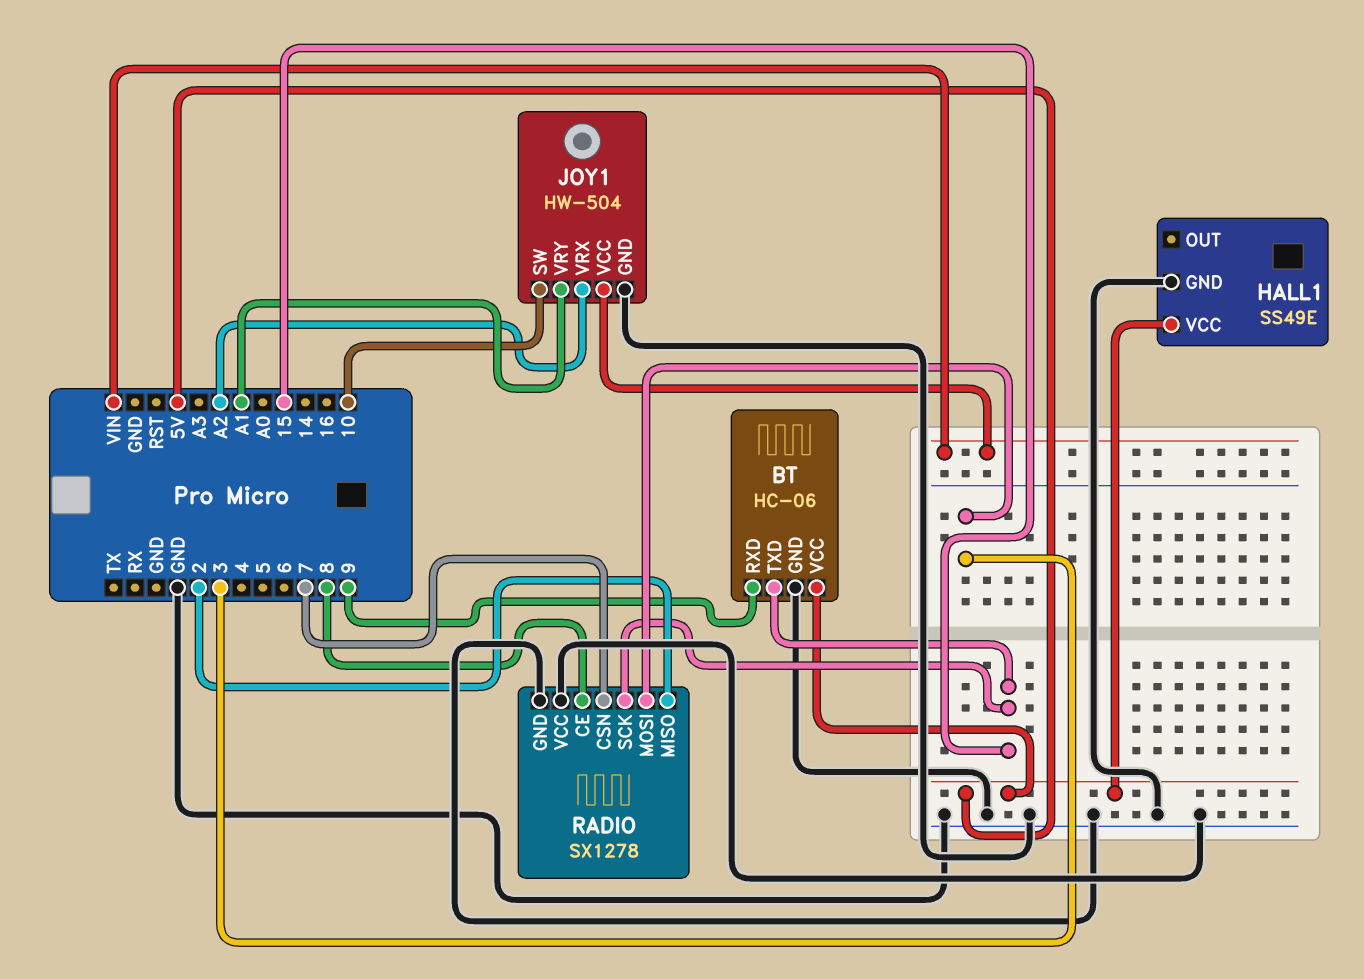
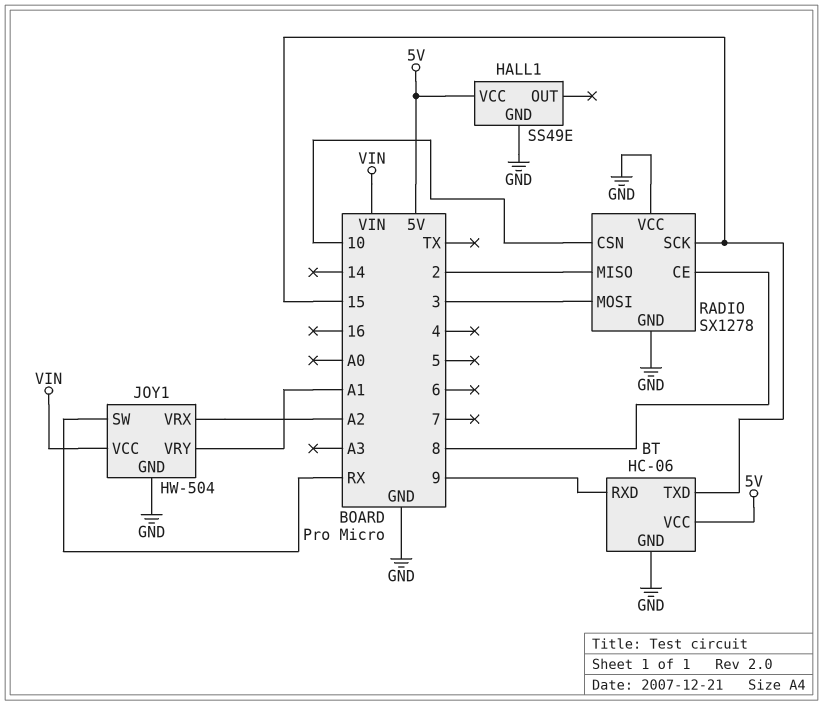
JOY1 pin SW: 10 -> RX
RADIO pin CSN: 7 -> 10

